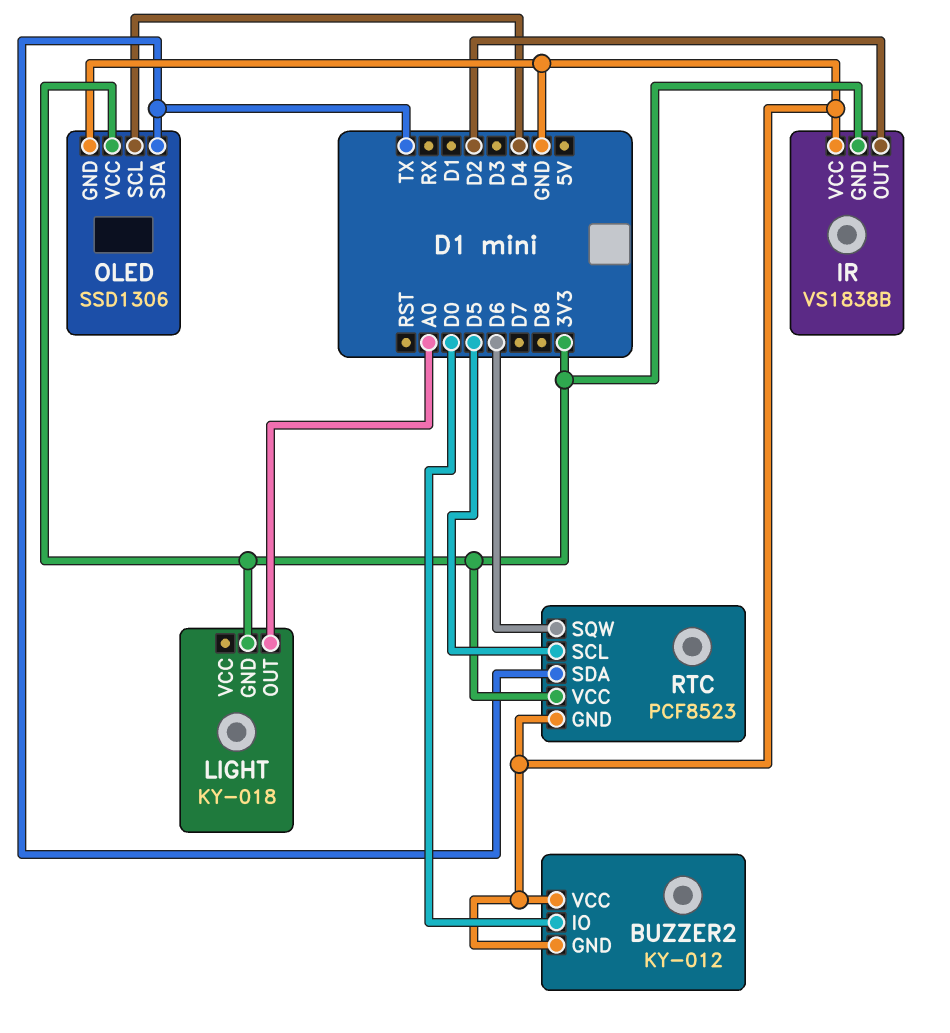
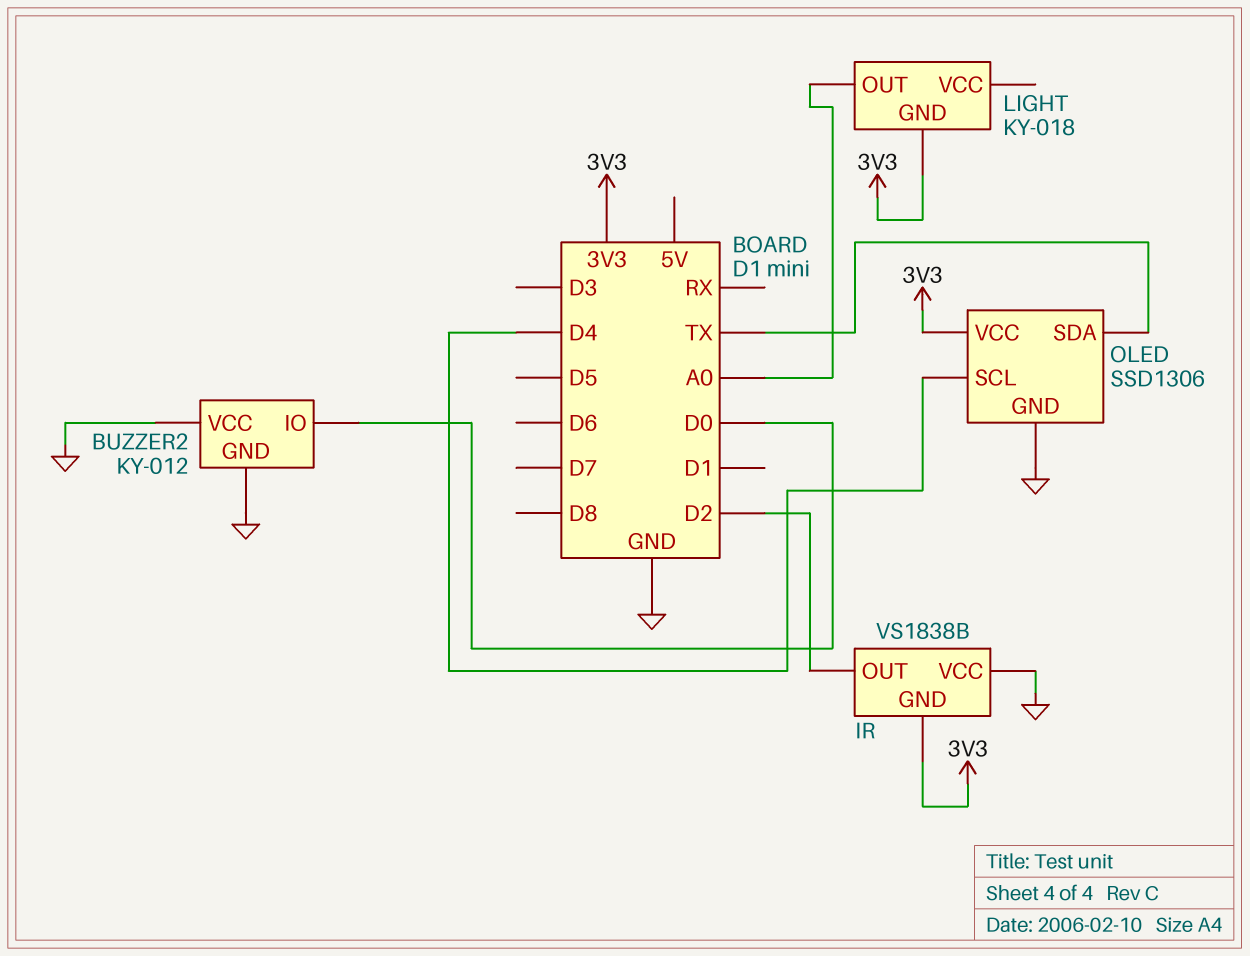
RTC: PCF8523 -> none
RTC pin GND: GND -> none
RTC pin SCL: D5 -> none
RTC pin SDA: TX -> none
RTC pin SQW: D6 -> none
RTC pin VCC: 3V3 -> none

